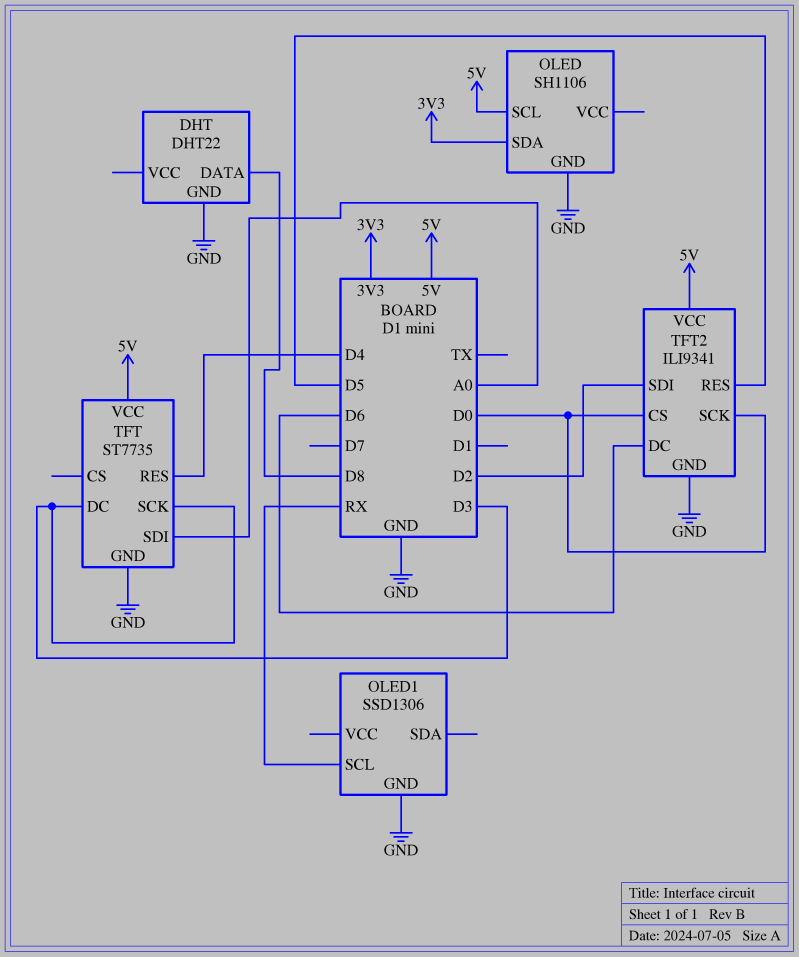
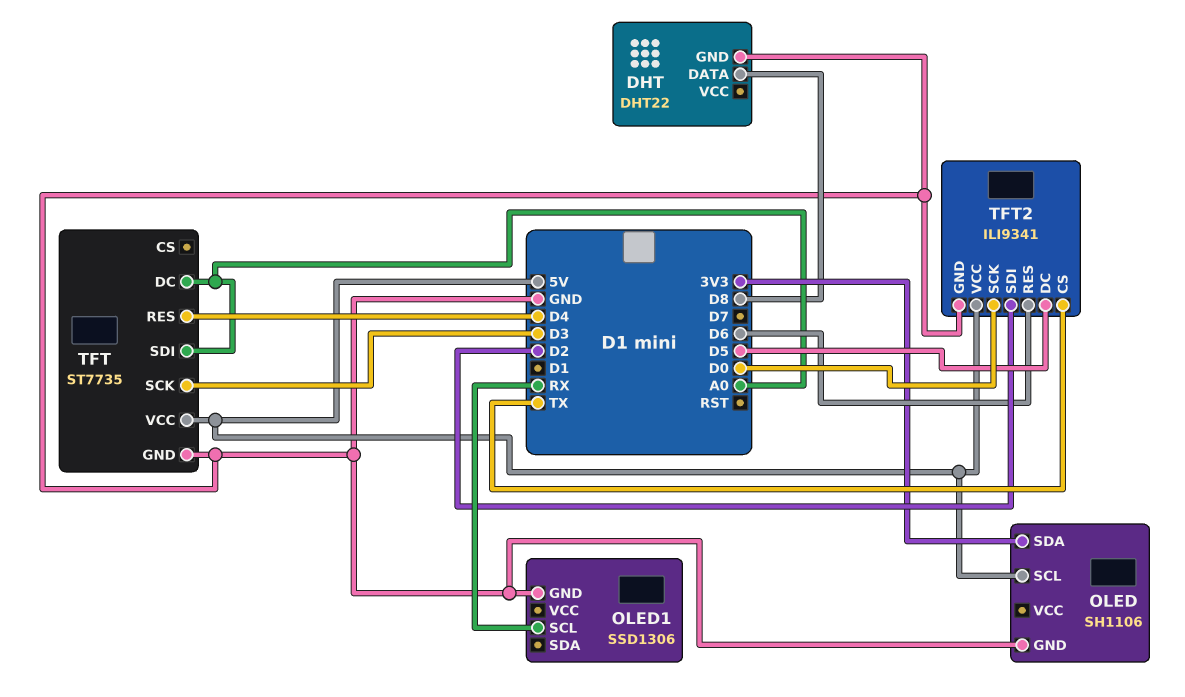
TFT pin DC: D3 -> A0
TFT2 pin CS: D0 -> TX
TFT2 pin DC: D6 -> D5
TFT2 pin RES: D5 -> D6

